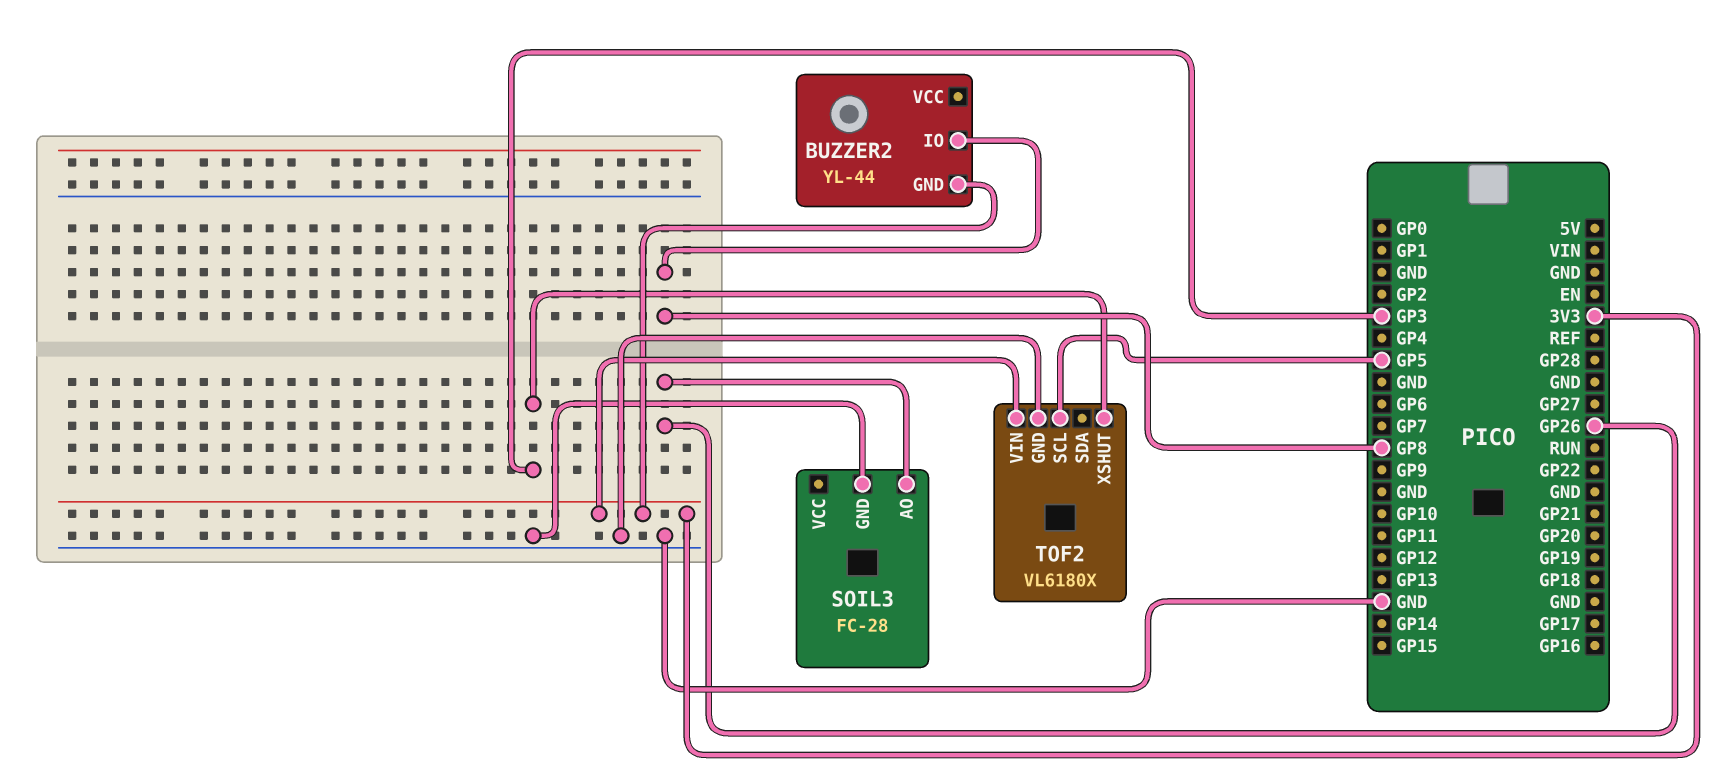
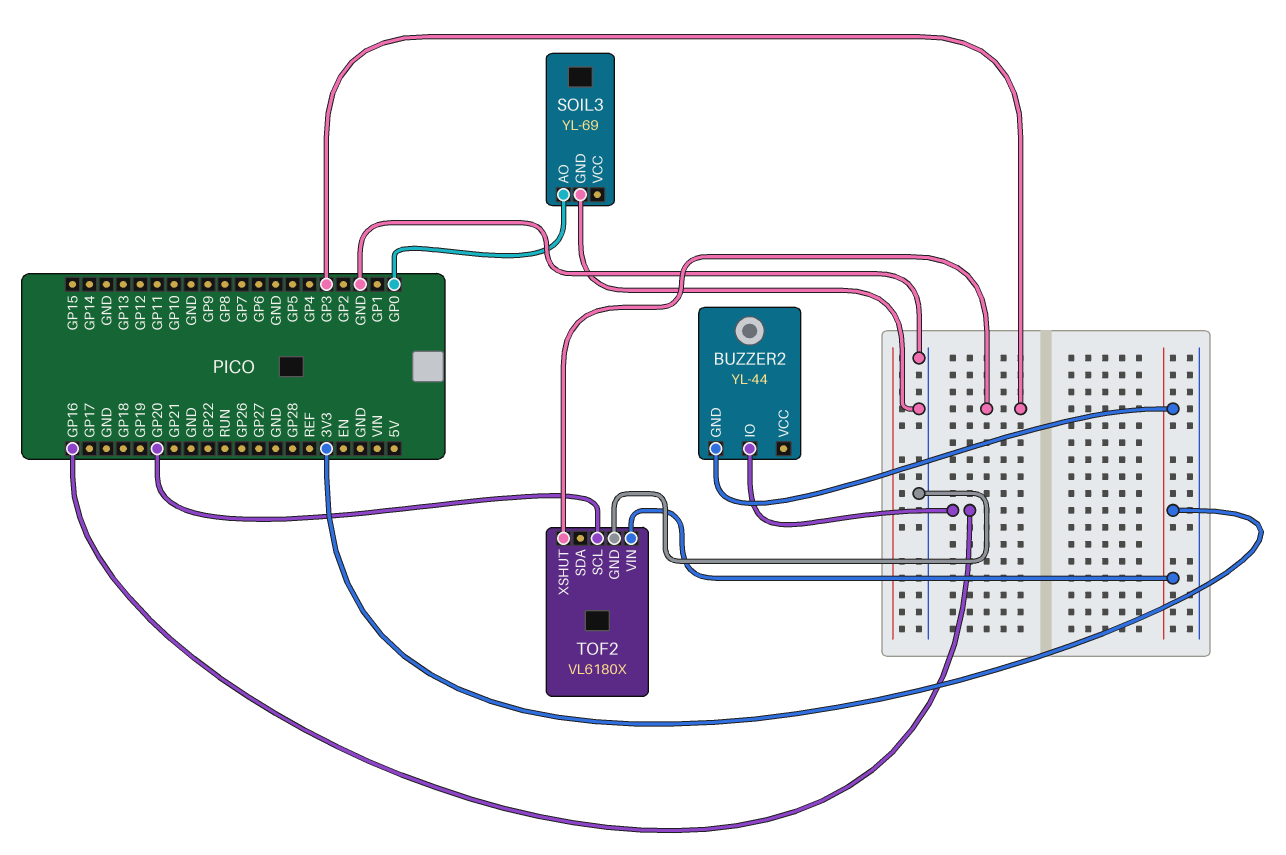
BUZZER2 pin IO: GP8 -> GP16
SOIL3: FC-28 -> YL-69
SOIL3 pin AO: GP26 -> GP0
TOF2 pin SCL: GP5 -> GP20

